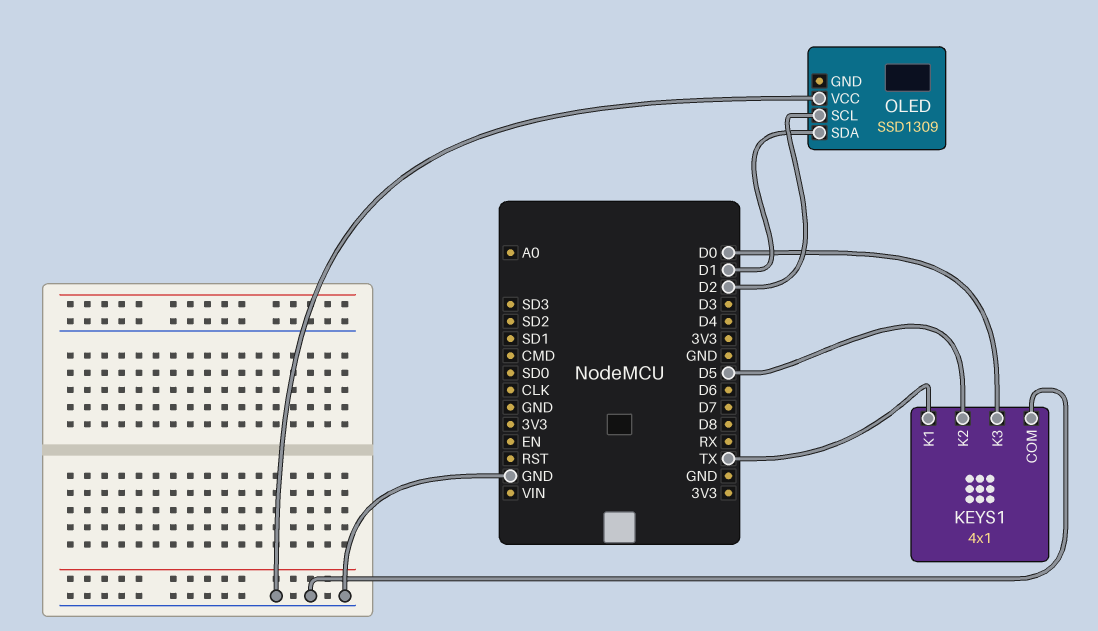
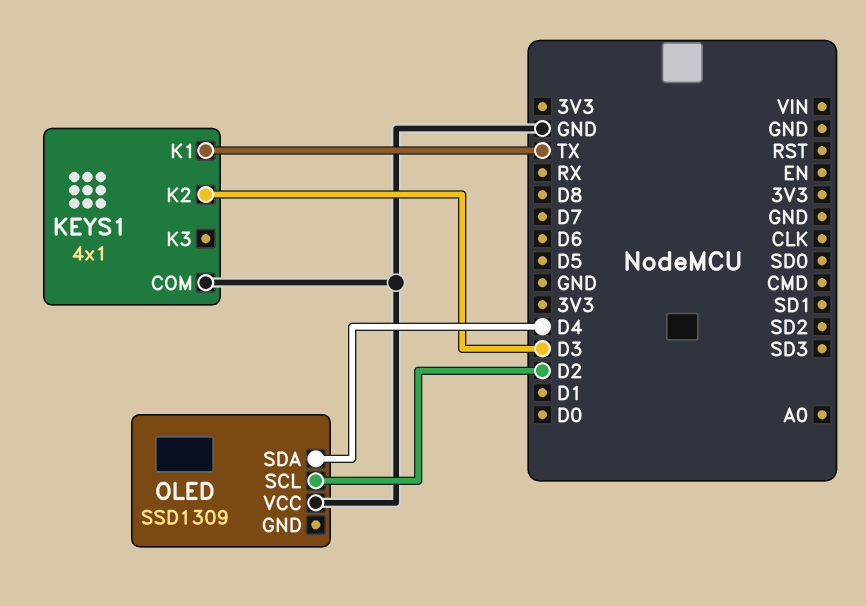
KEYS1 pin K2: D5 -> D3
KEYS1 pin K3: D0 -> none
OLED pin SDA: D1 -> D4

